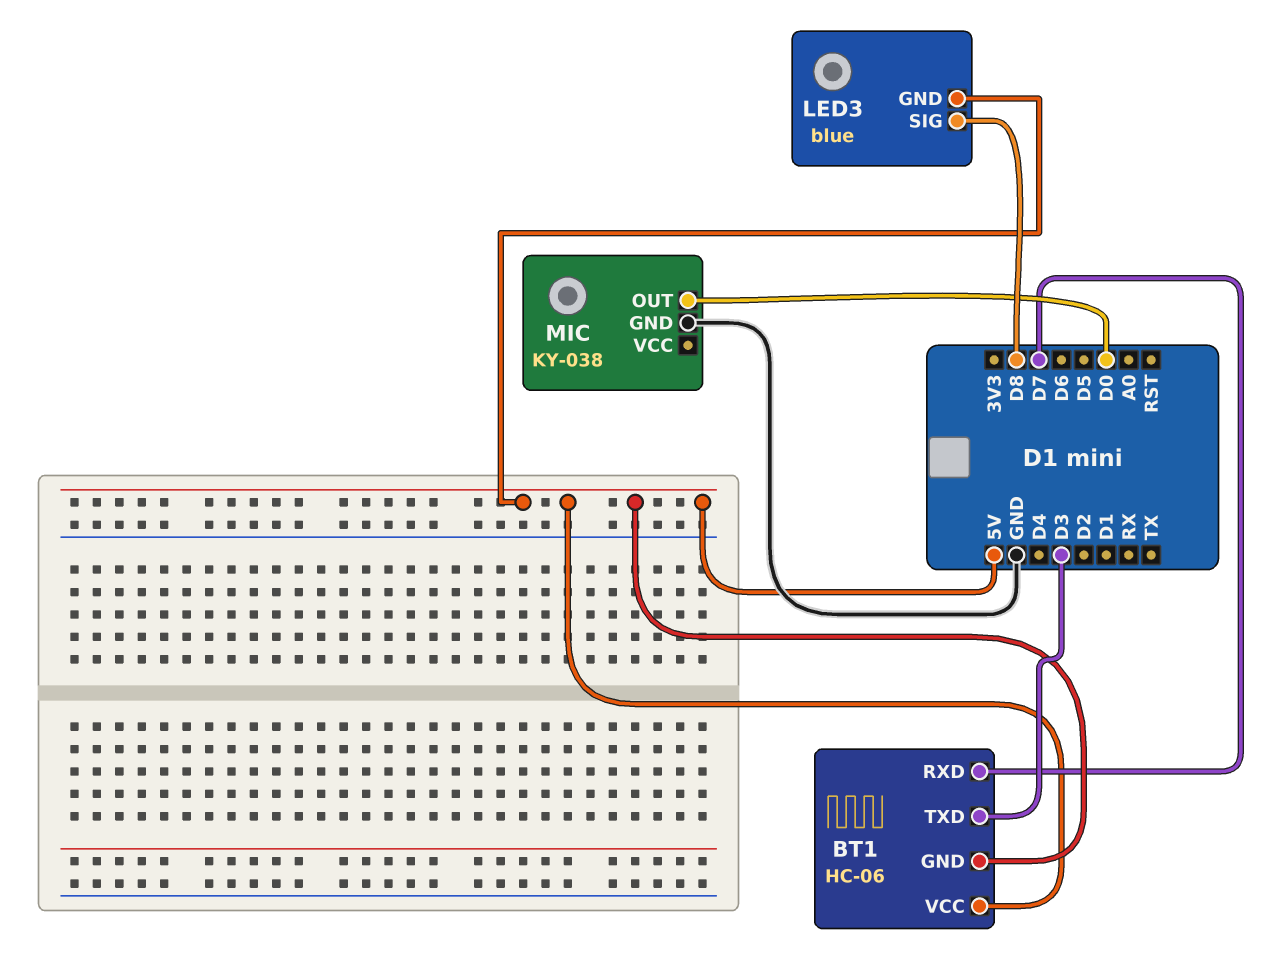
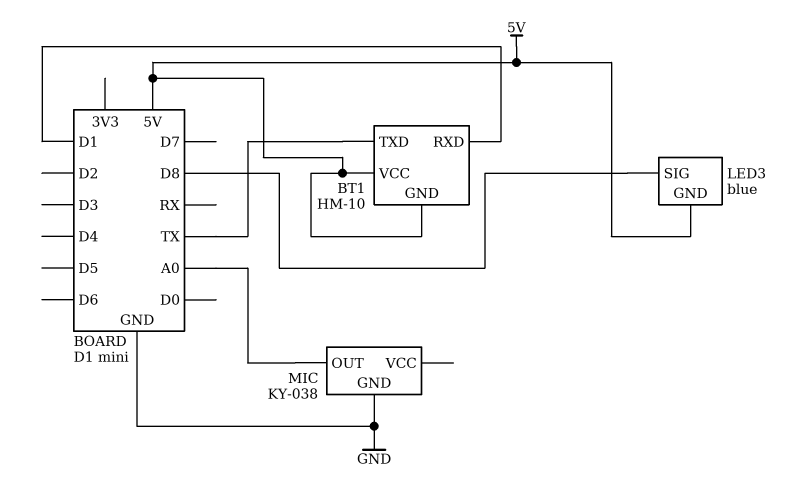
BT1: HC-06 -> HM-10
BT1 pin RXD: D7 -> D1
BT1 pin TXD: D3 -> TX
MIC pin OUT: D0 -> A0

